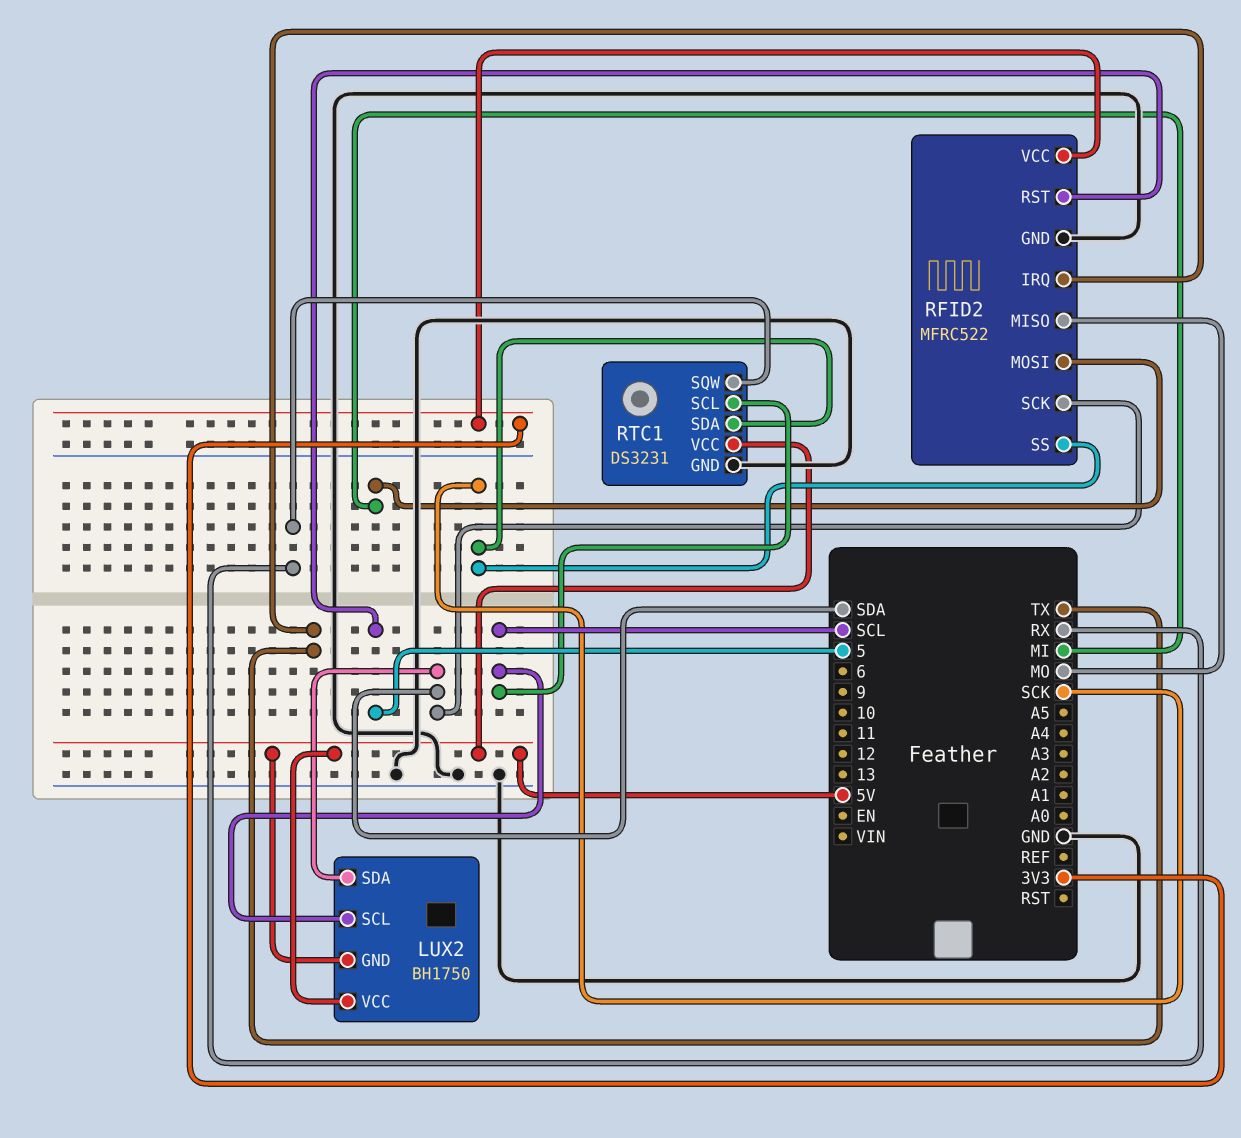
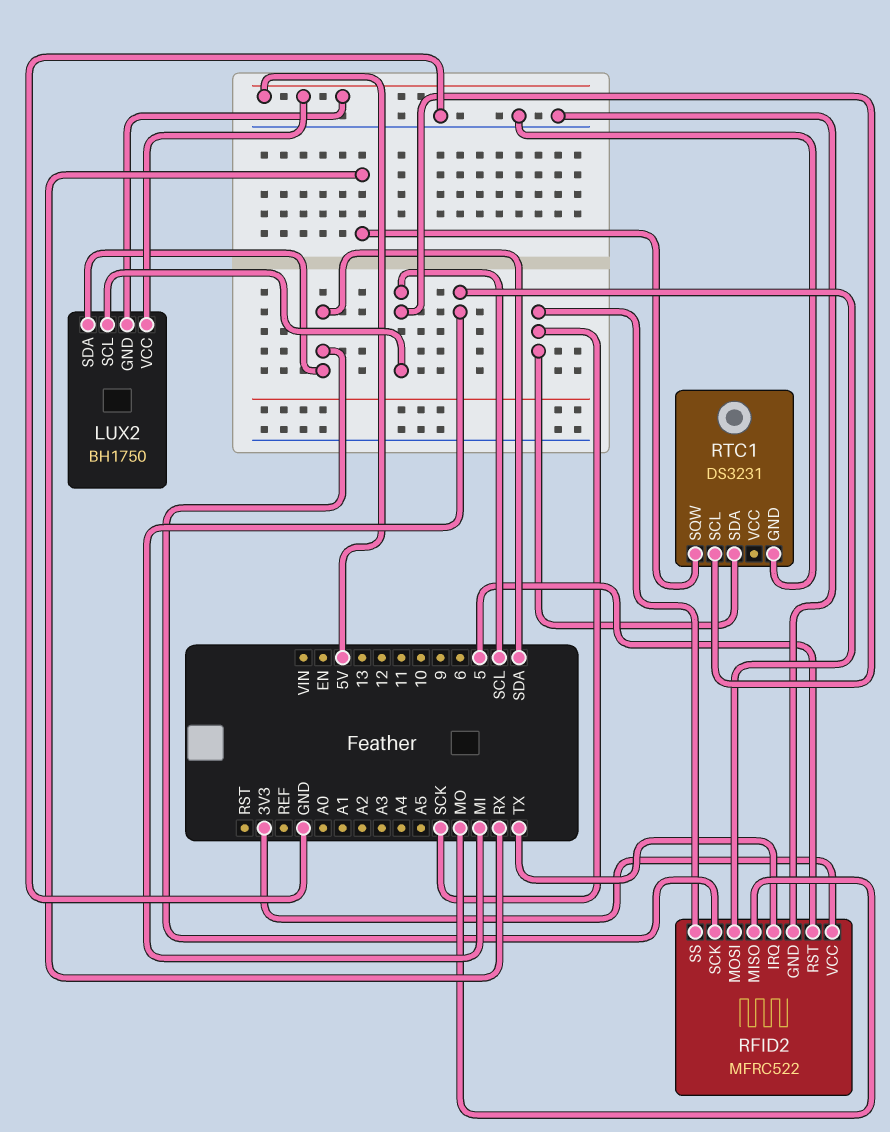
RTC1 pin VCC: 5V -> none

